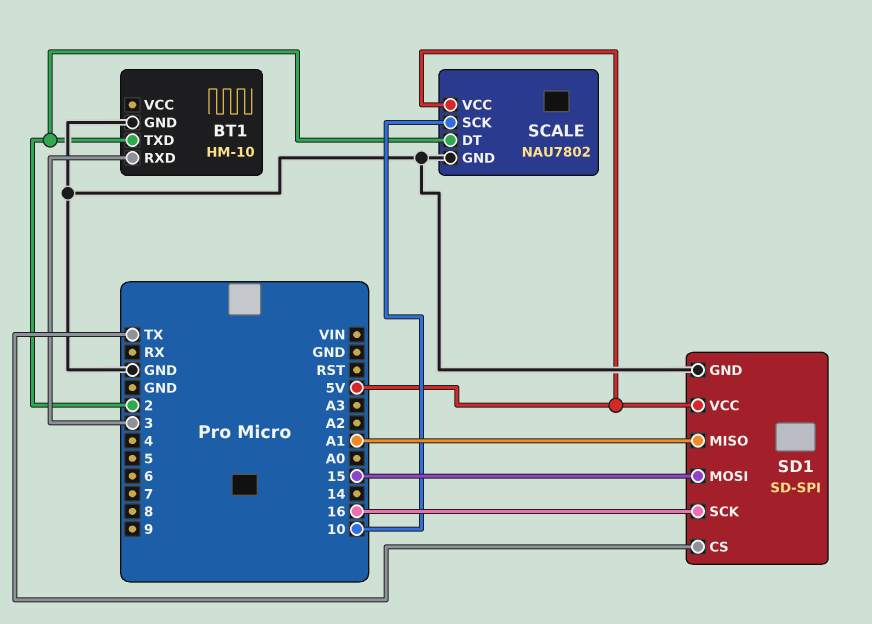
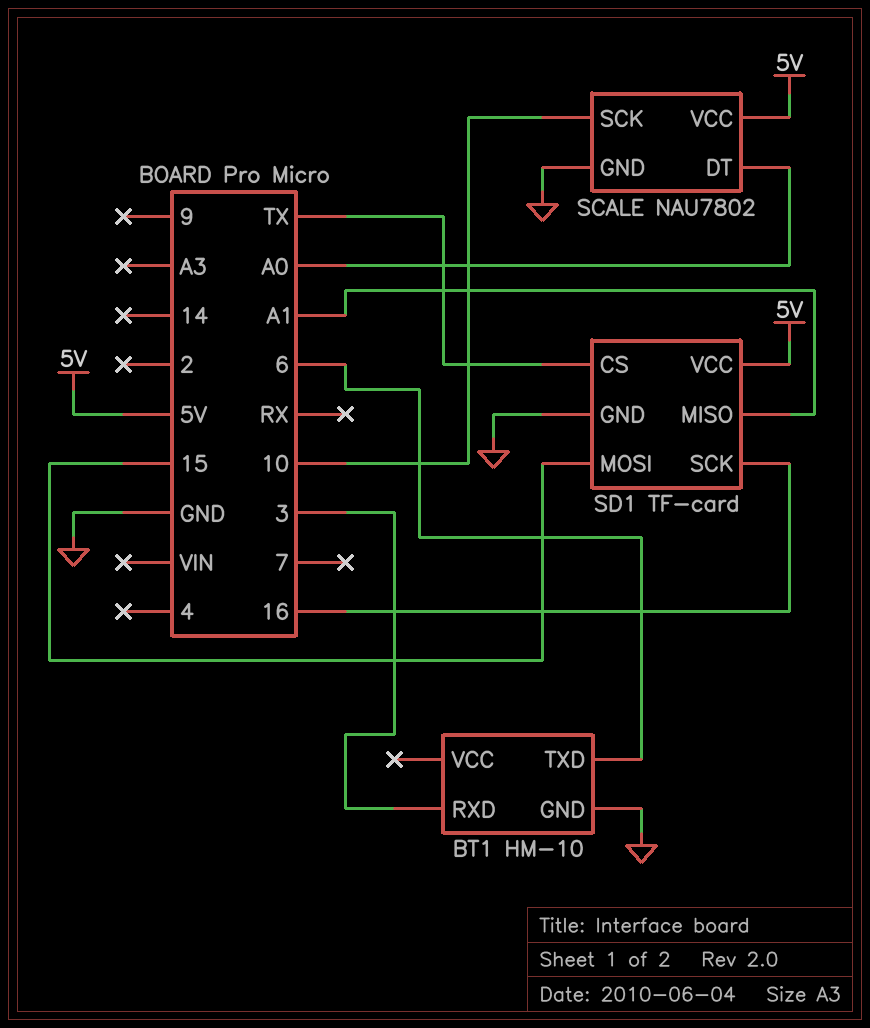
BT1 pin TXD: 2 -> 6
SCALE pin DT: 2 -> A0
SD1: SD-SPI -> TF-card

